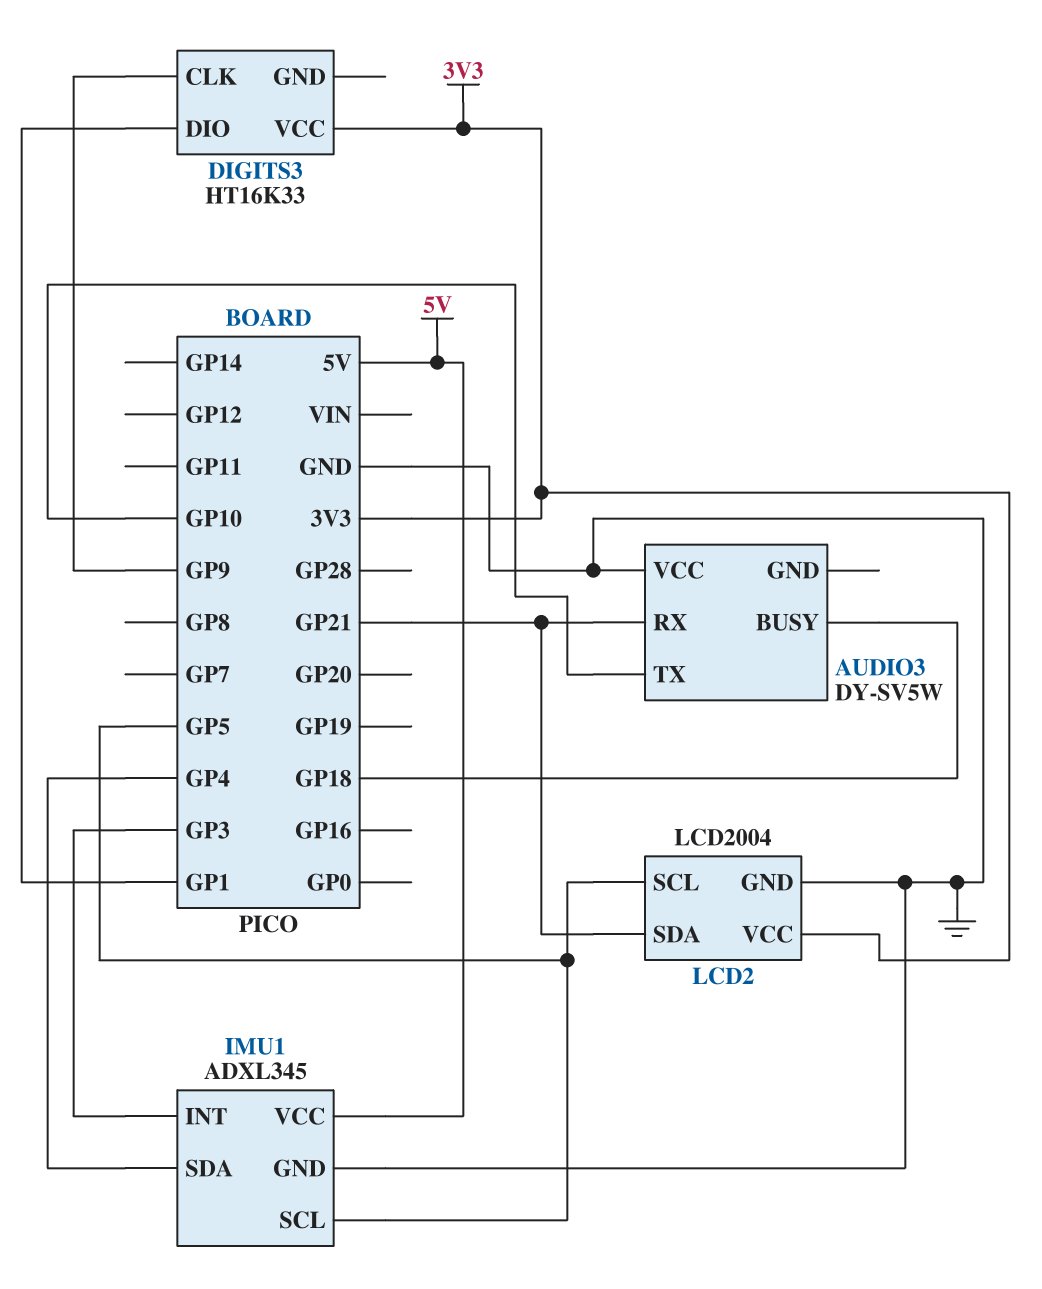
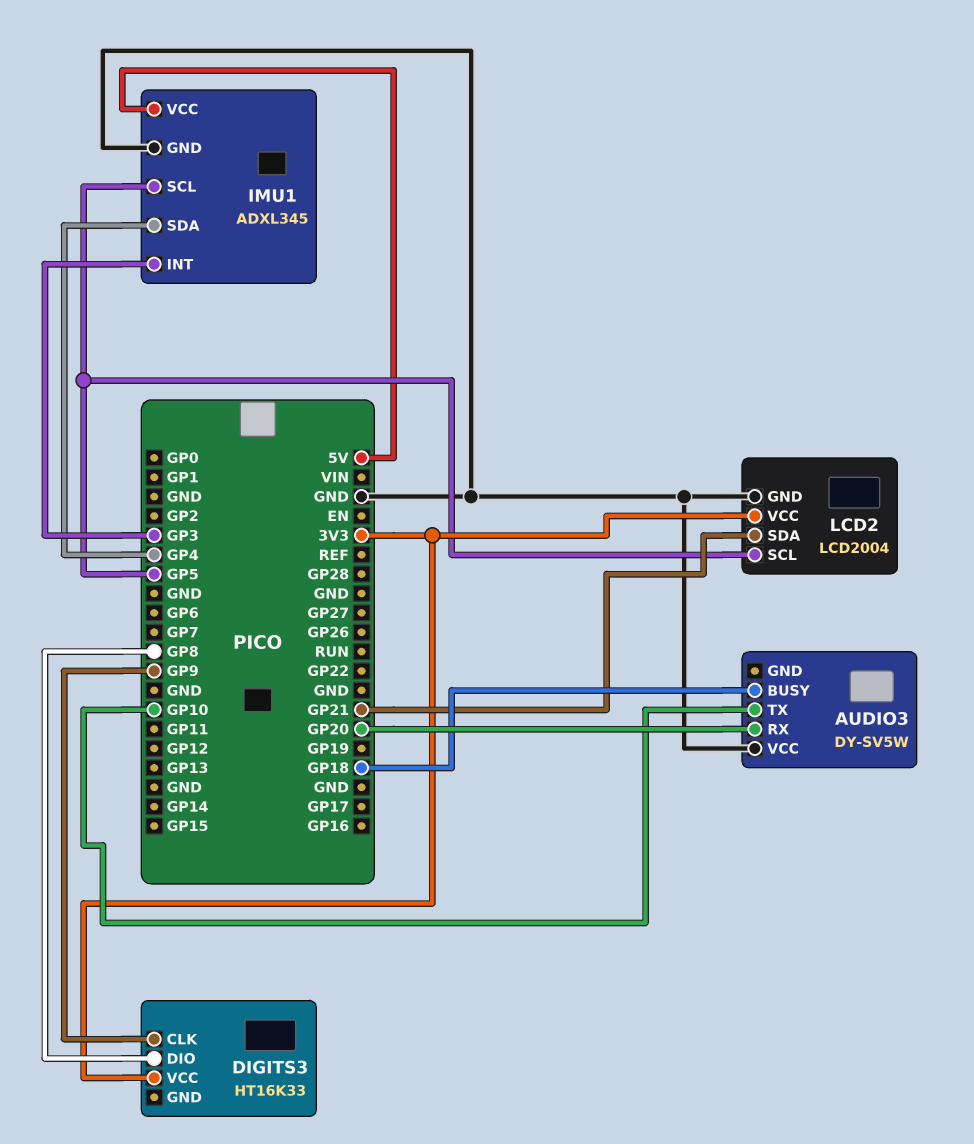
AUDIO3 pin RX: GP21 -> GP20
DIGITS3 pin DIO: GP1 -> GP8

